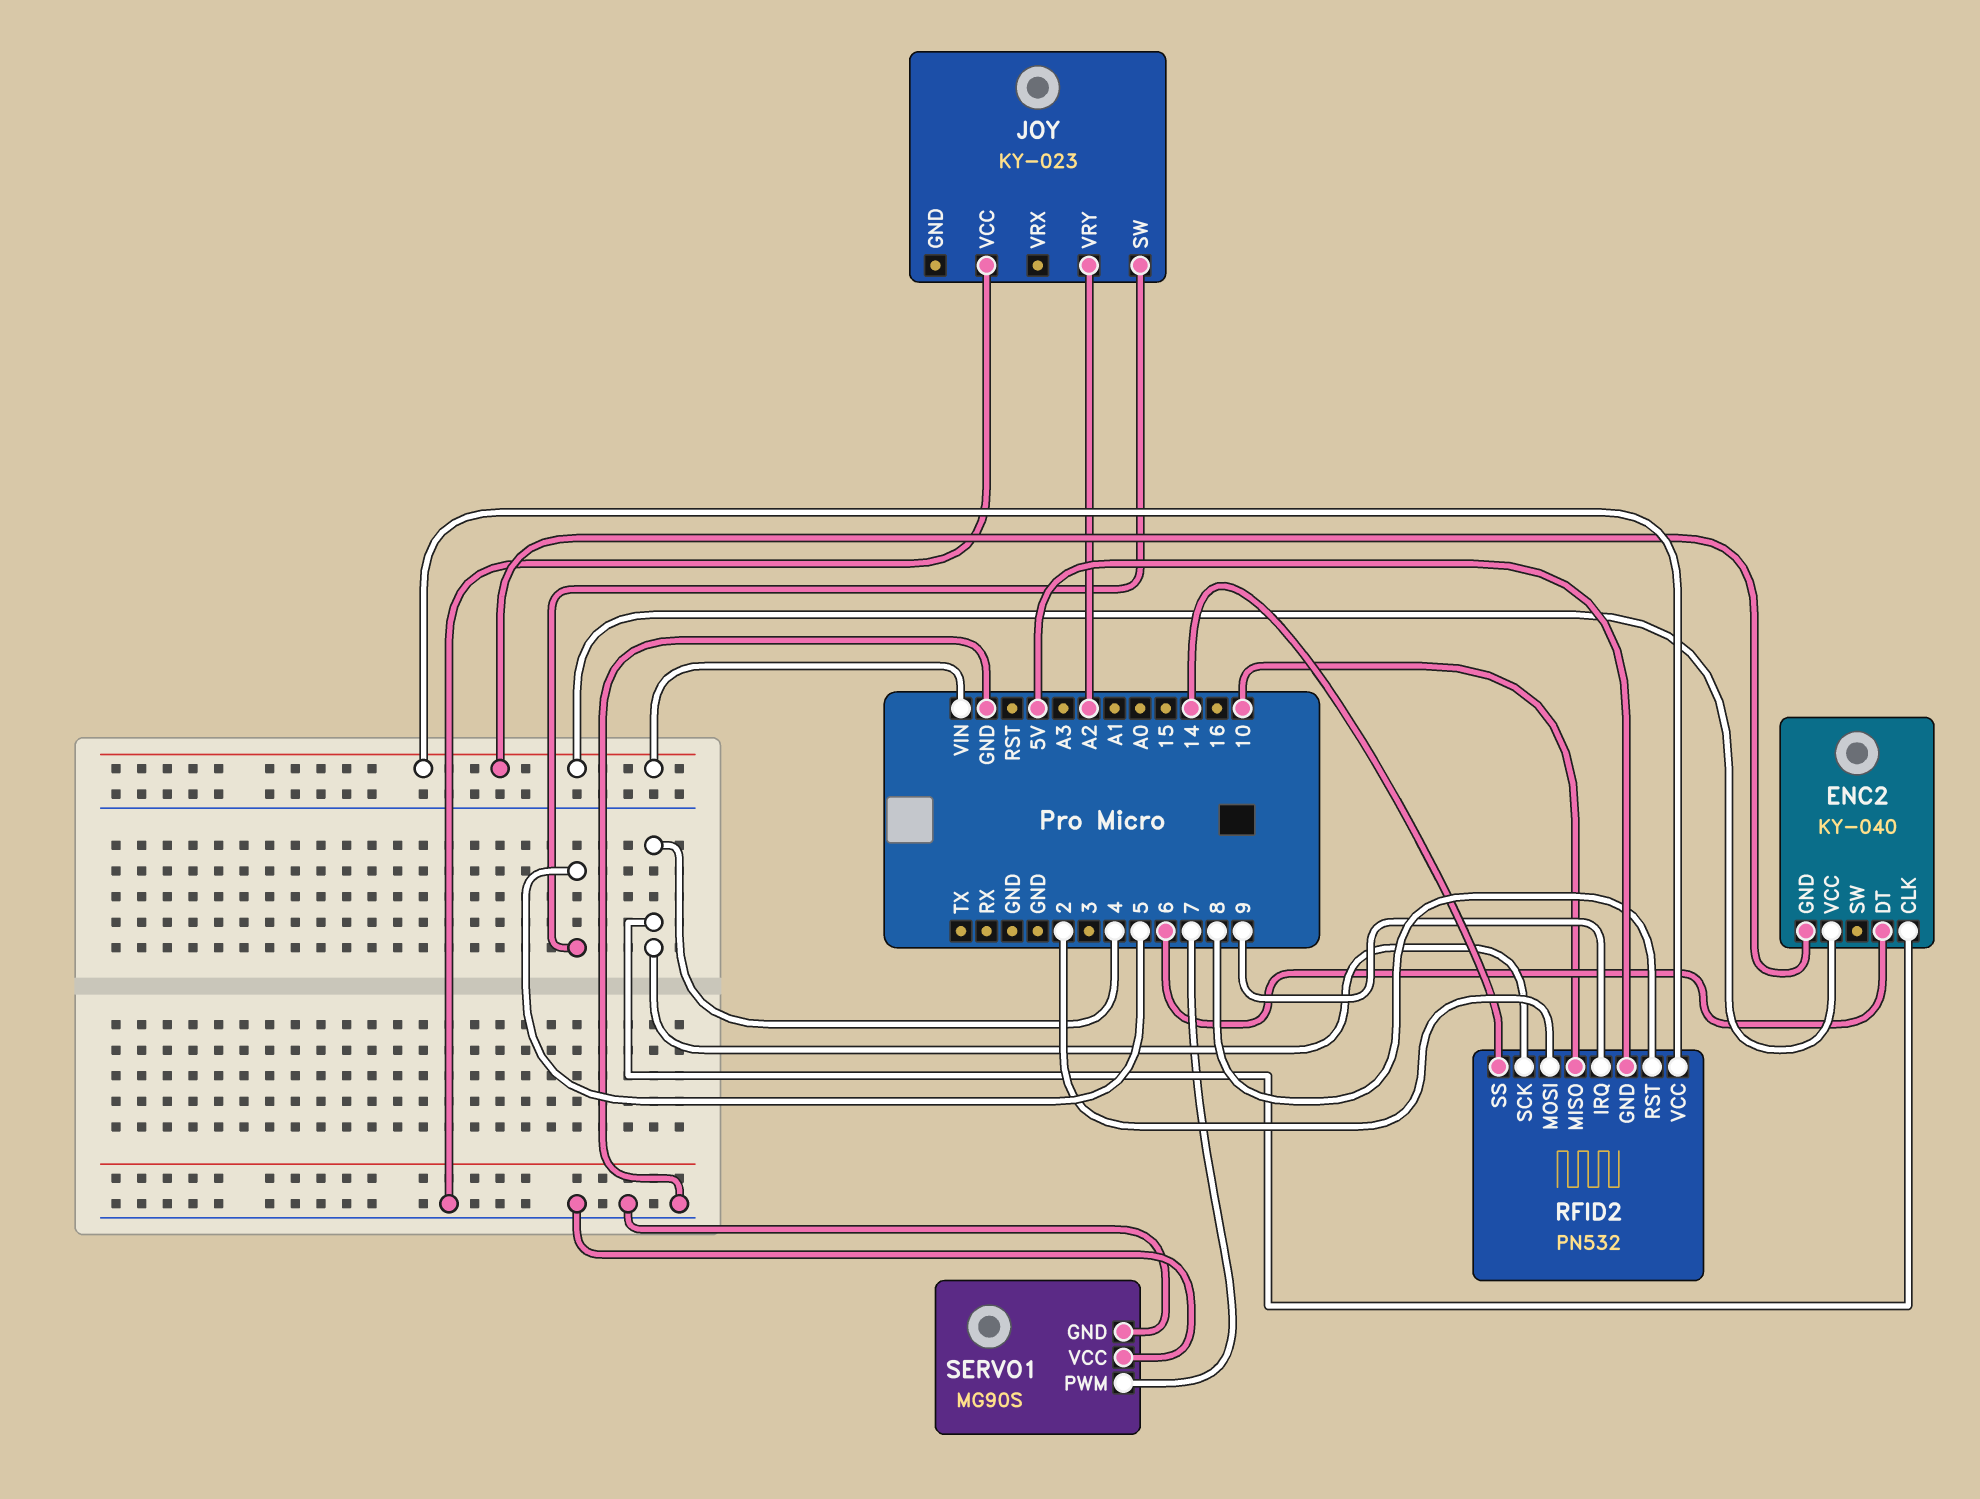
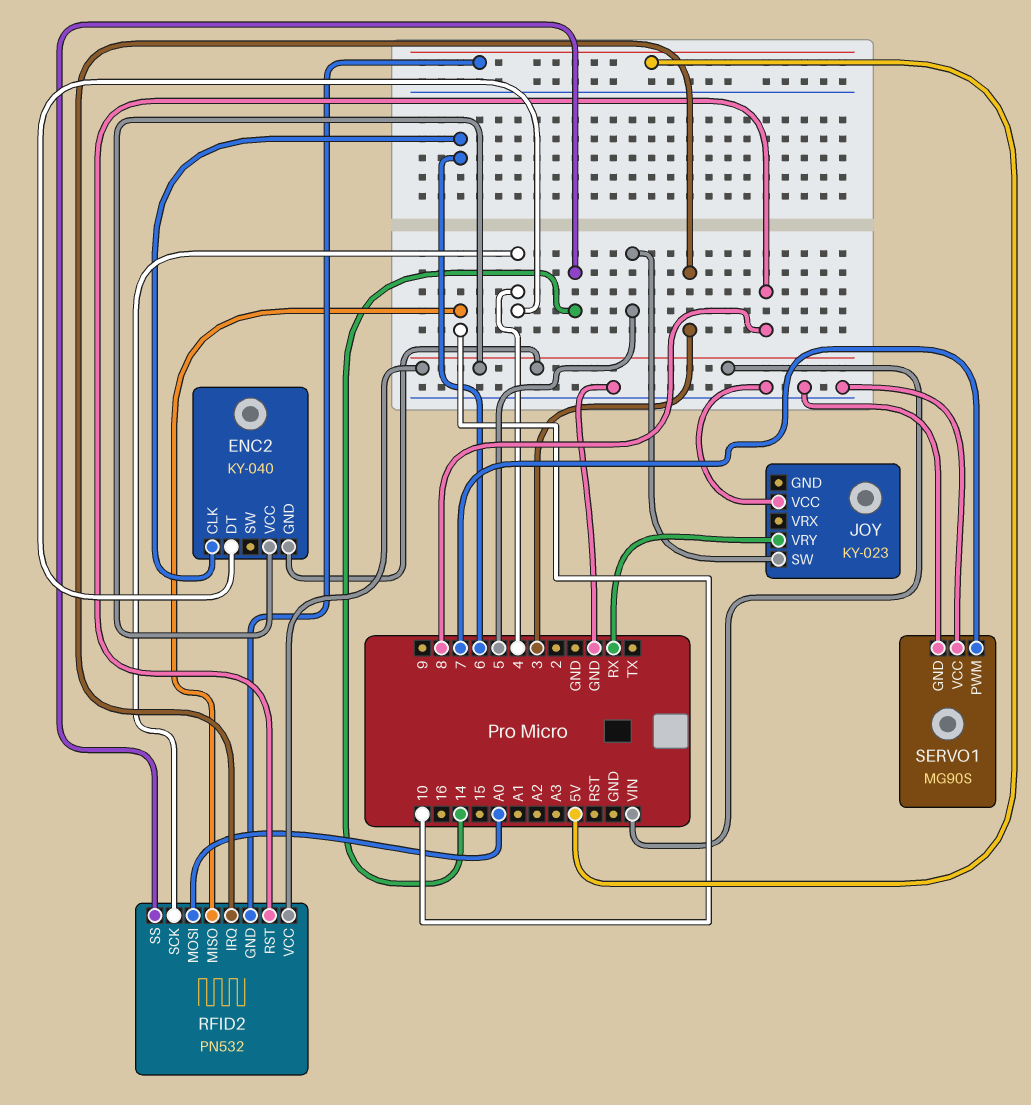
ENC2 pin CLK: 4 -> 6
ENC2 pin DT: 6 -> 4
JOY pin VRY: A2 -> RX
RFID2 pin IRQ: 9 -> 3
RFID2 pin MOSI: 2 -> A0

